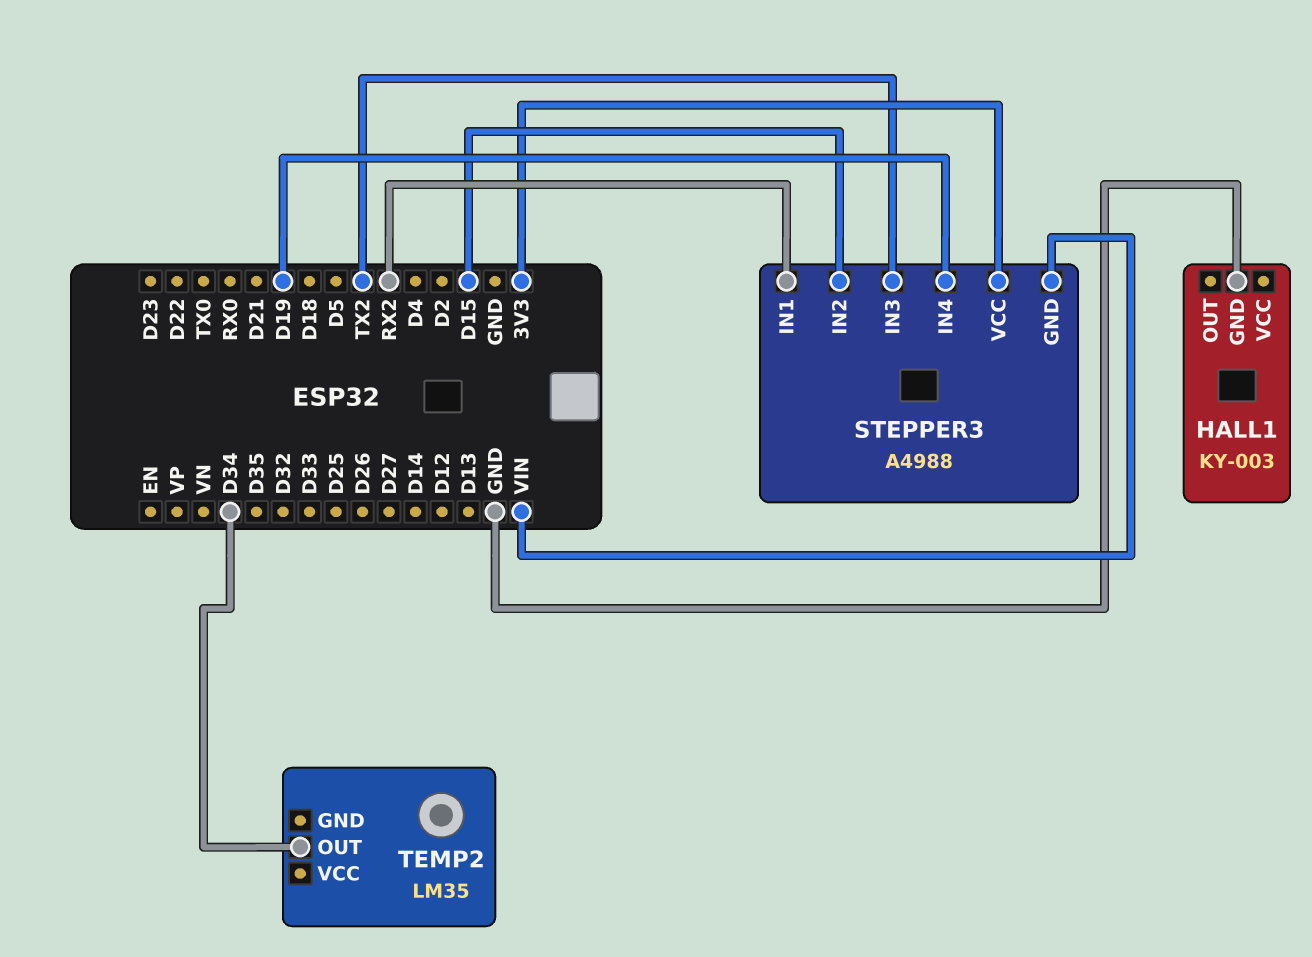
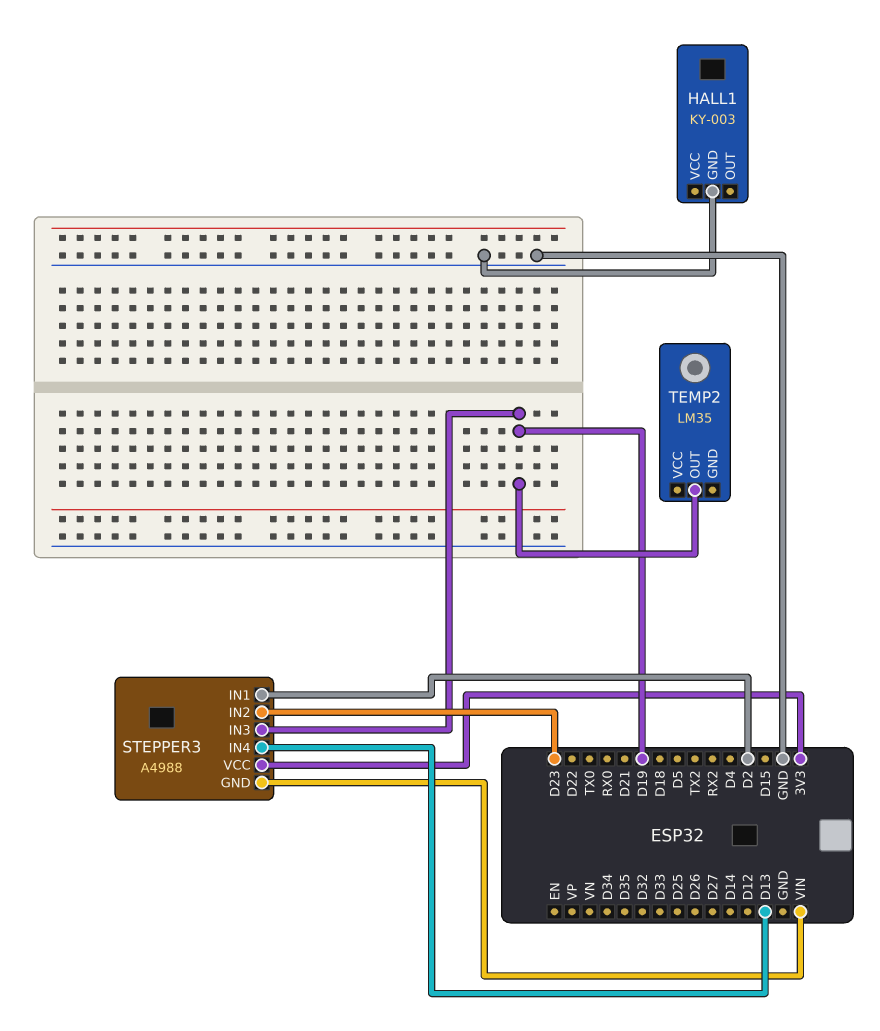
STEPPER3 pin IN1: RX2 -> D2
STEPPER3 pin IN2: D15 -> D23
STEPPER3 pin IN3: TX2 -> D19
STEPPER3 pin IN4: D19 -> D13
TEMP2 pin OUT: D34 -> D19

